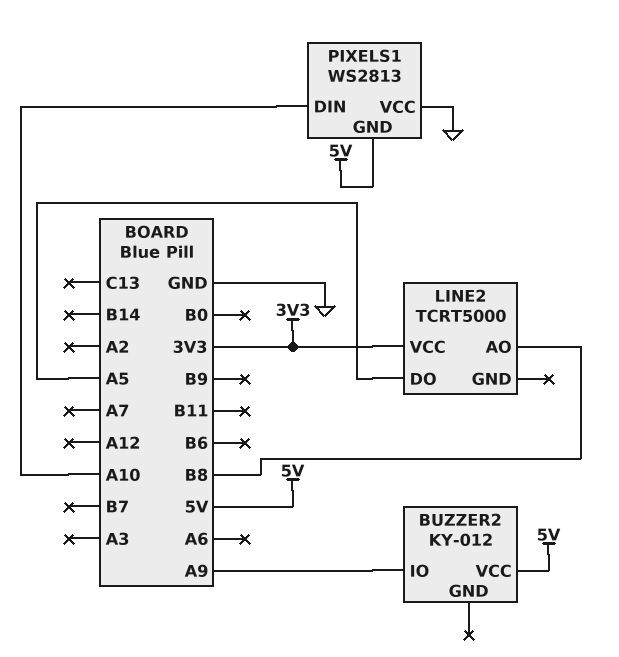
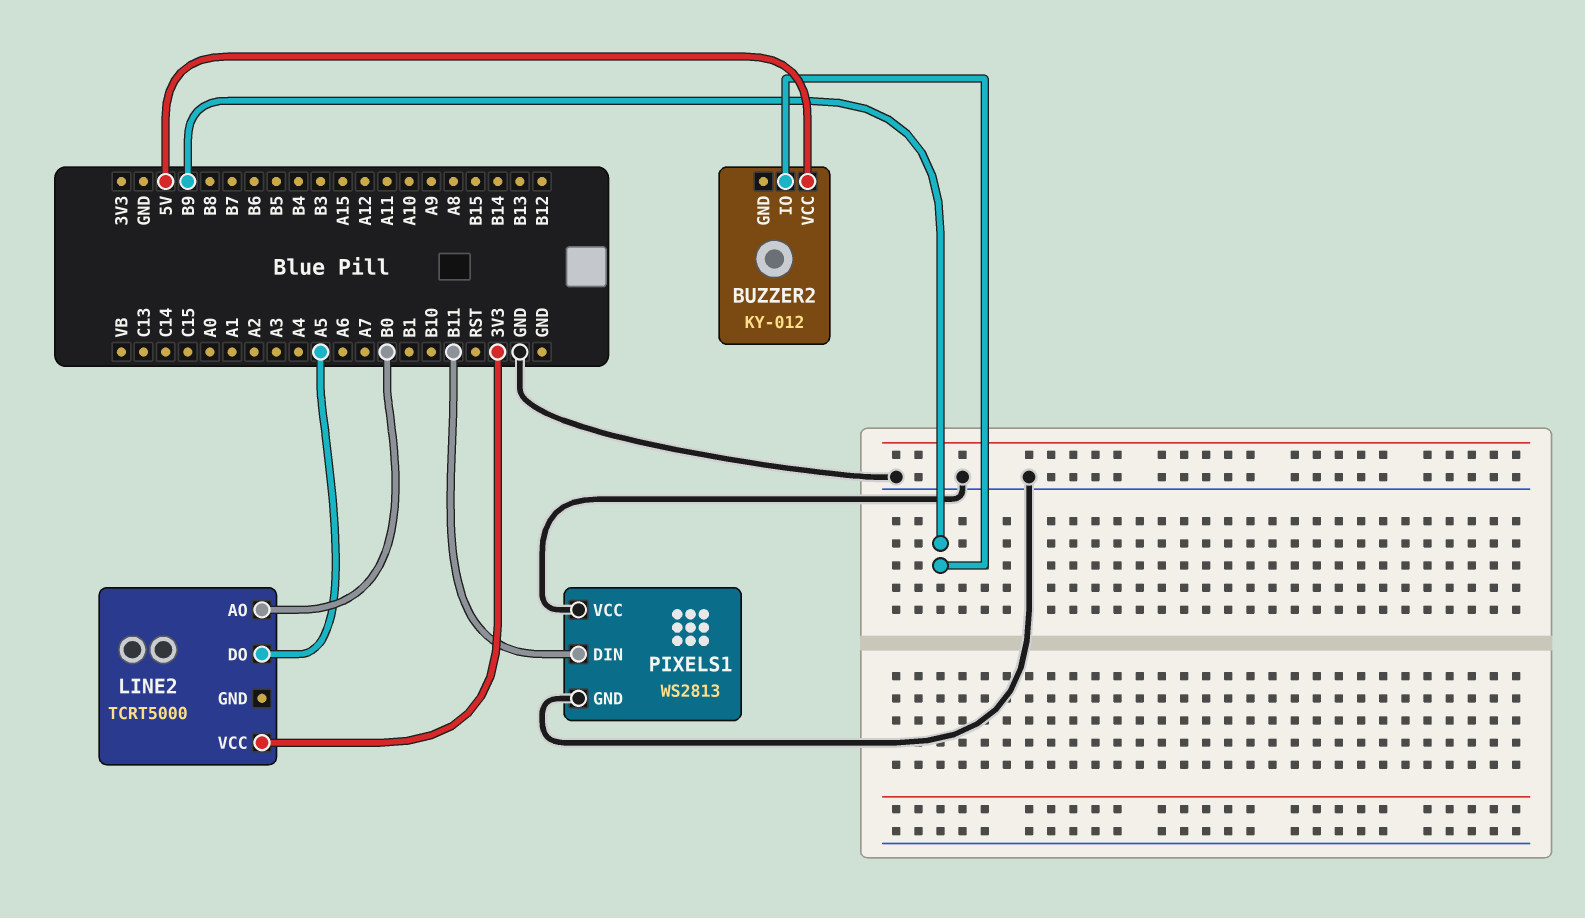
BUZZER2 pin IO: A9 -> B9
LINE2 pin AO: B8 -> B0
PIXELS1 pin DIN: A10 -> B11
PIXELS1 pin GND: 5V -> GND

